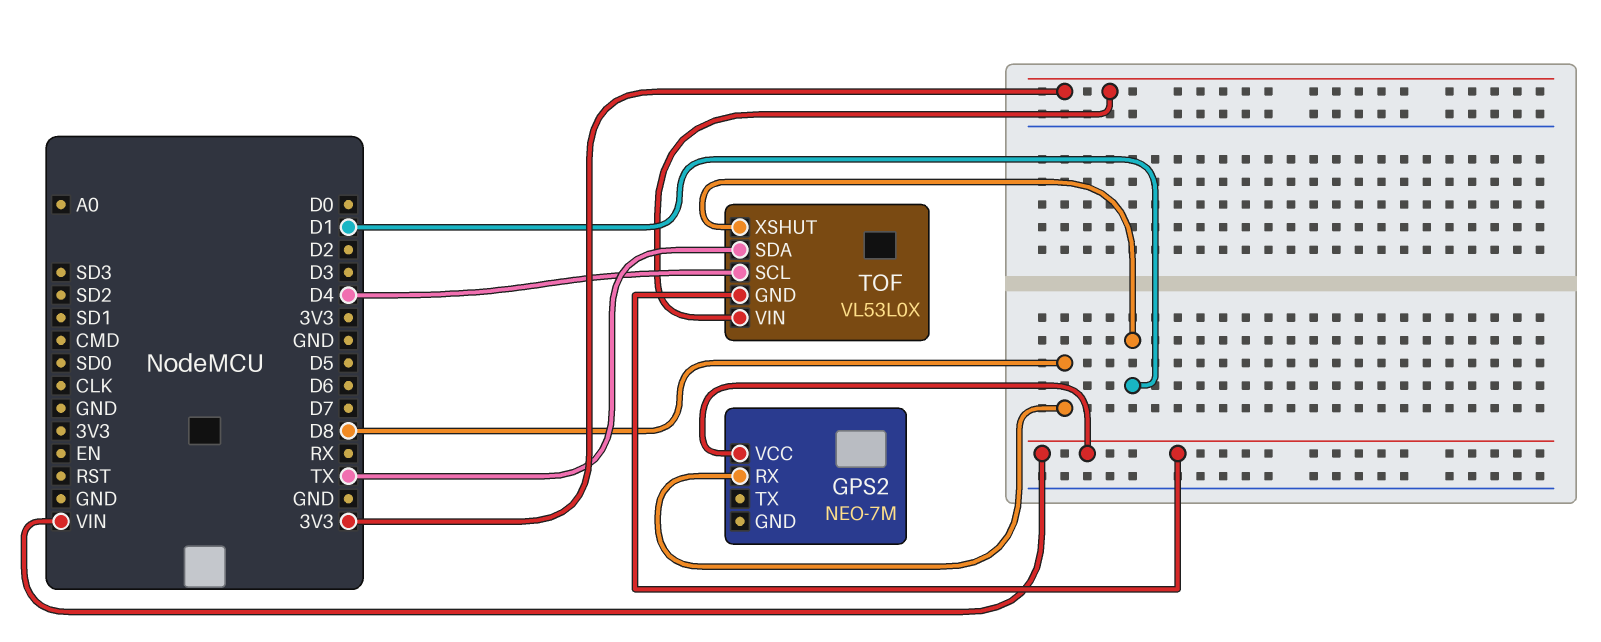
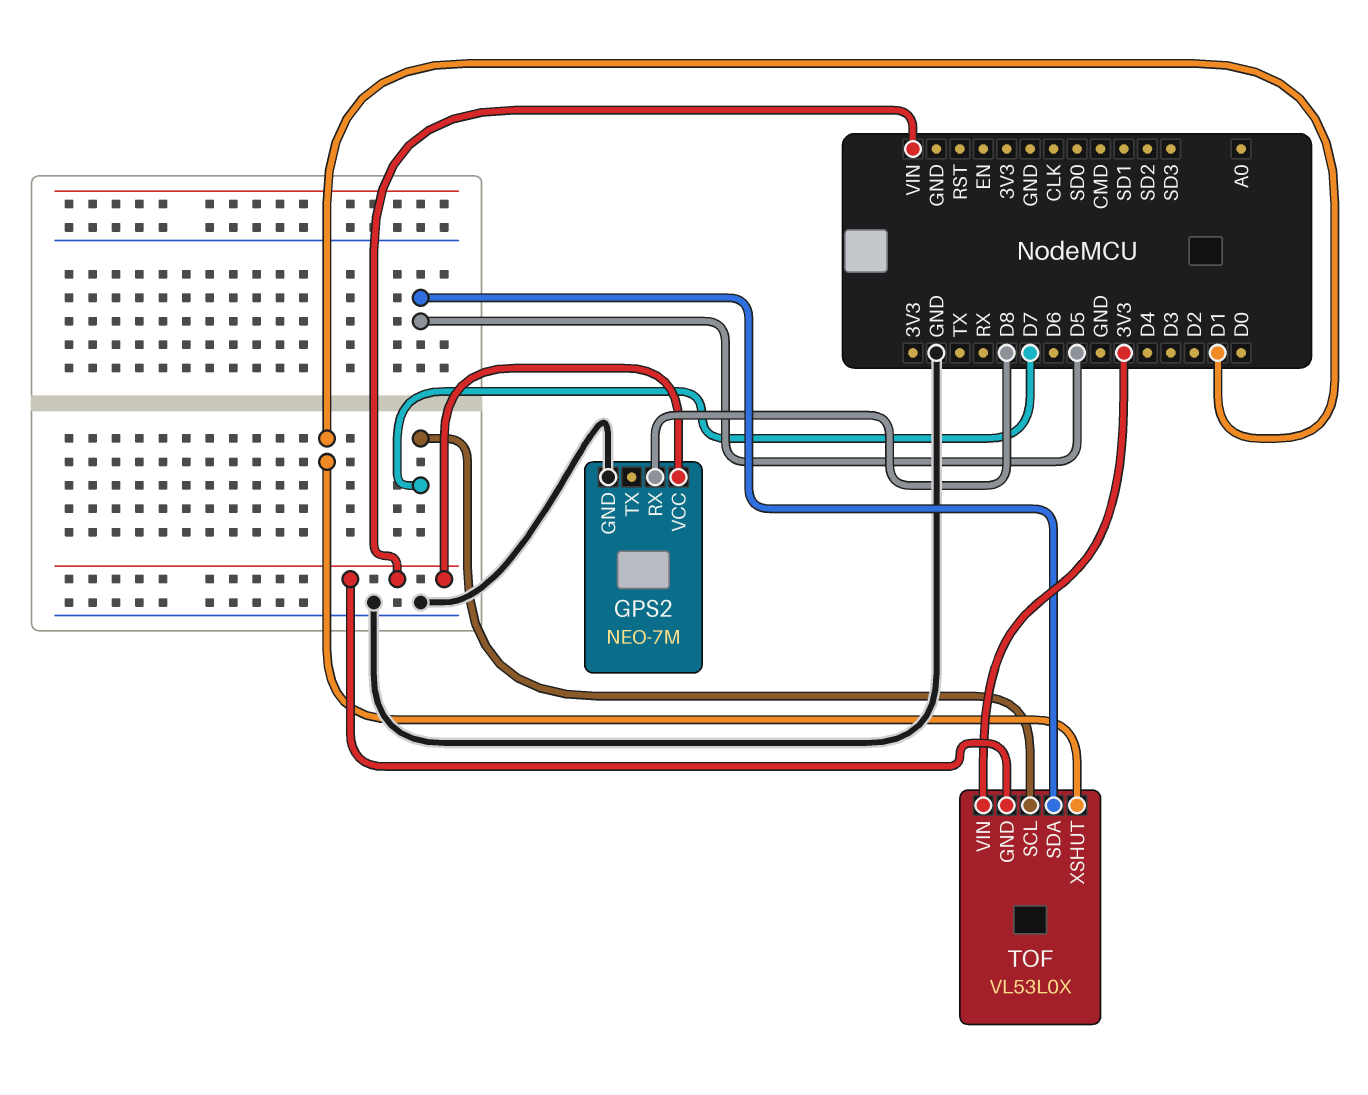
GPS2 pin GND: none -> GND
TOF pin SCL: D4 -> D7
TOF pin SDA: TX -> D5

